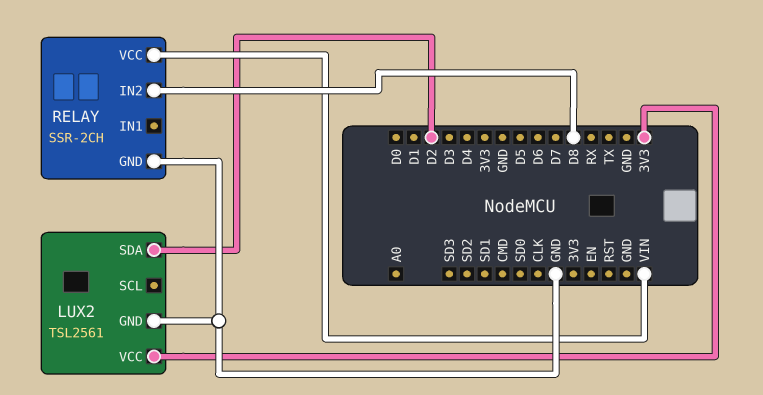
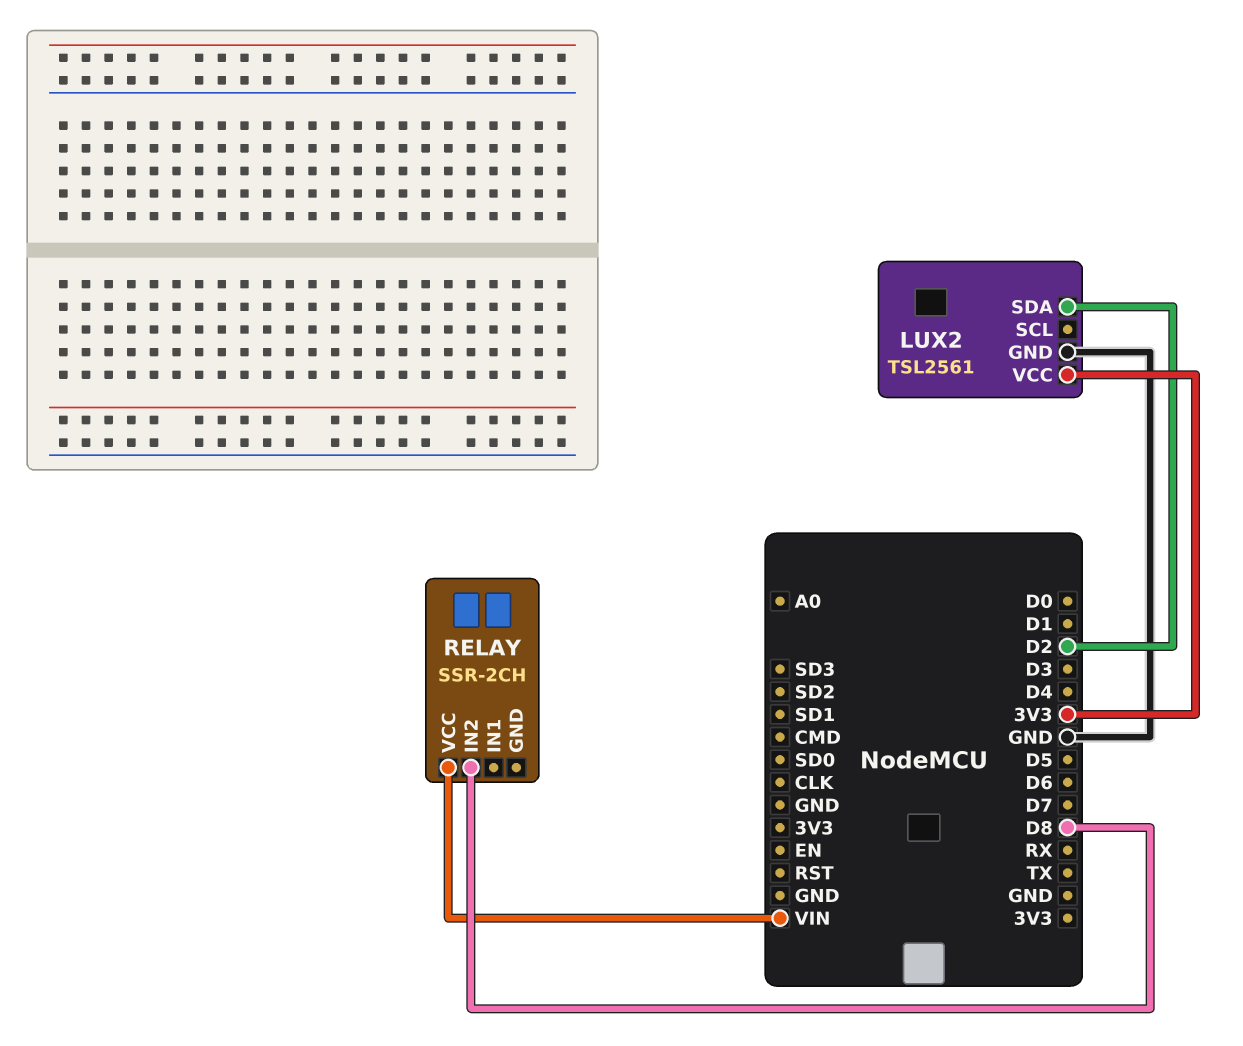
RELAY pin GND: GND -> none

